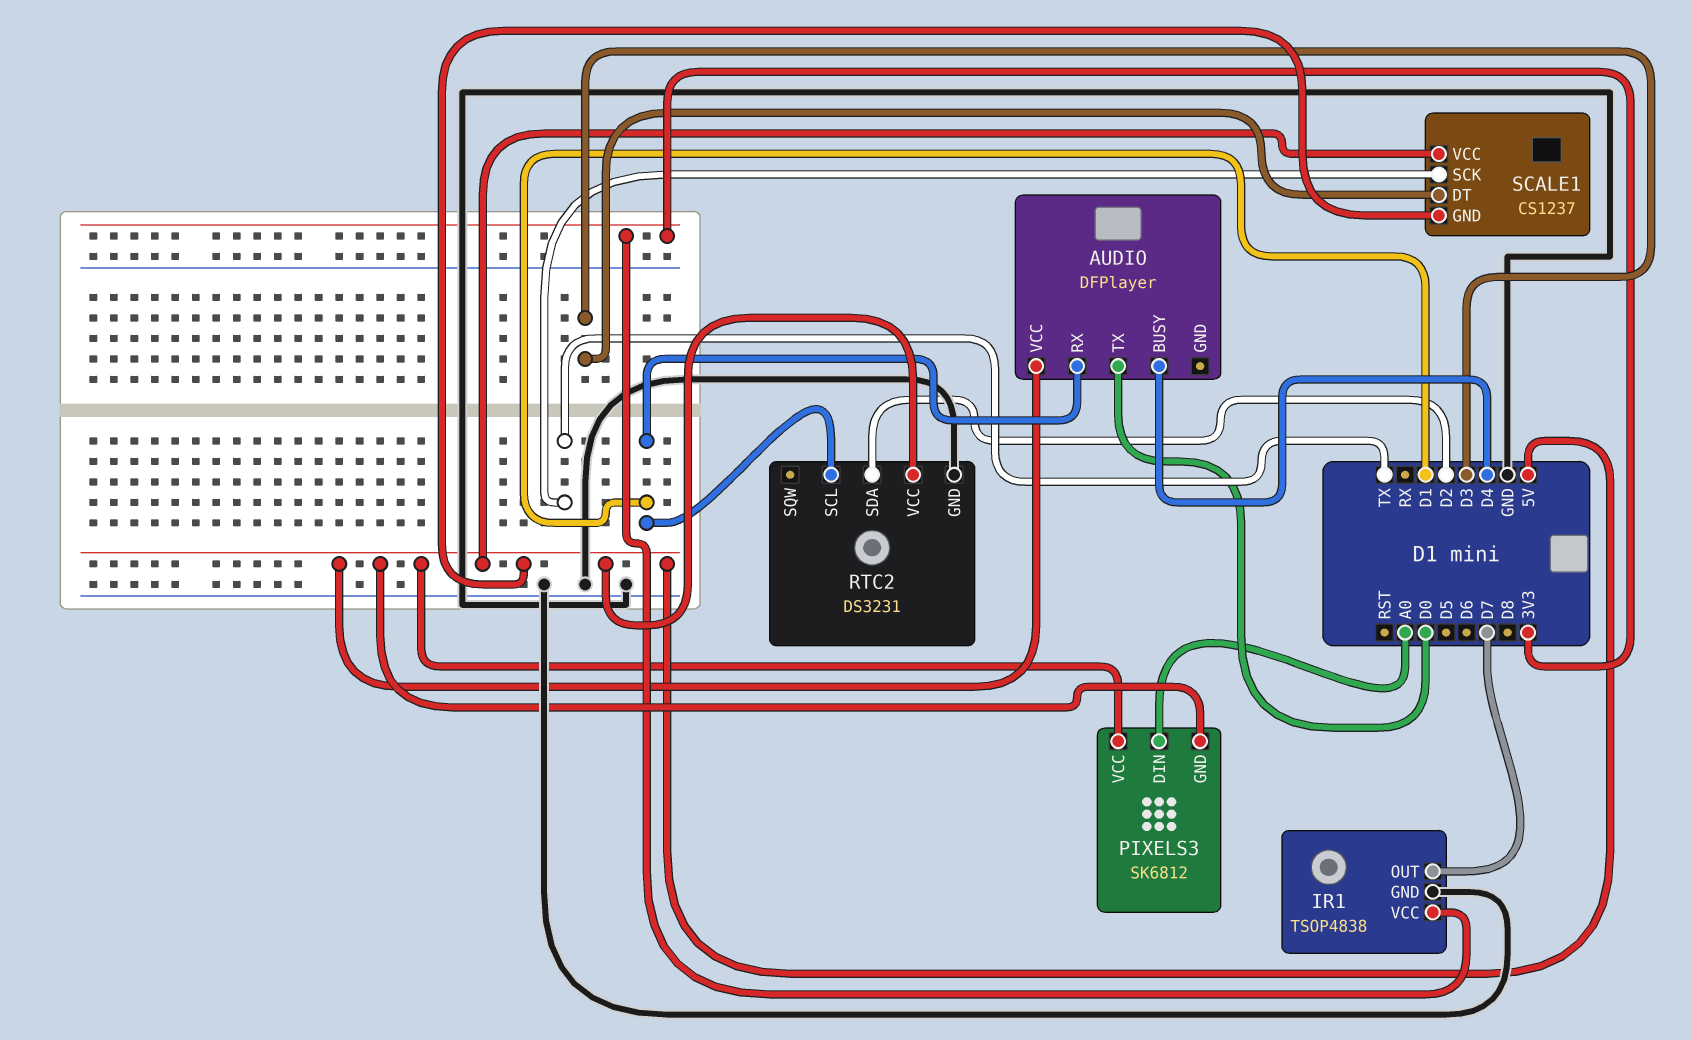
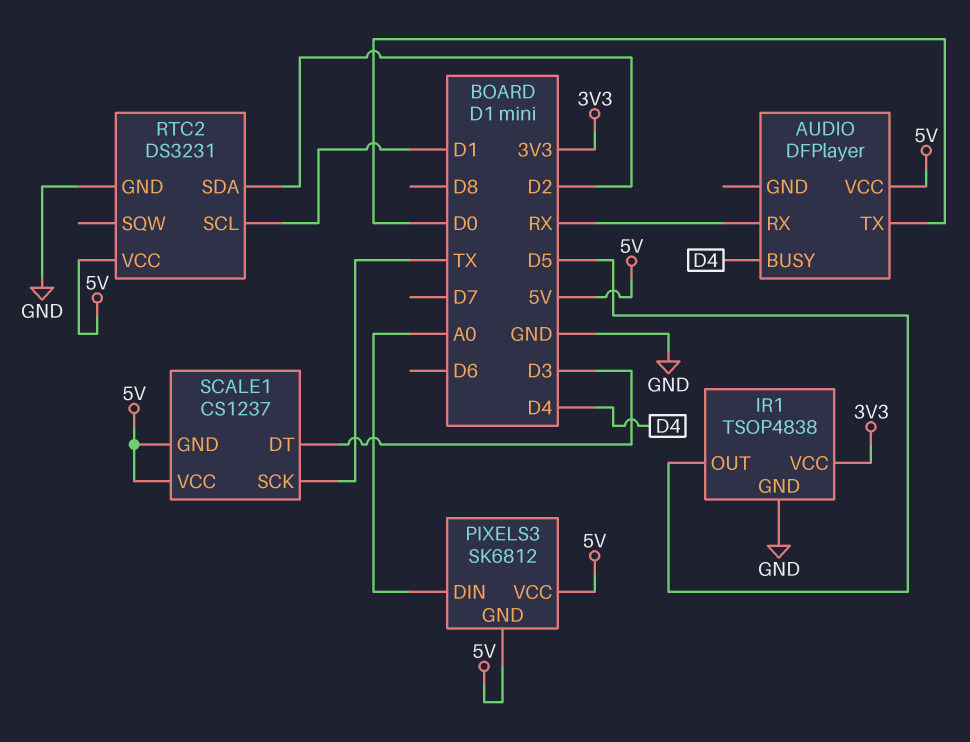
AUDIO pin RX: D1 -> RX
IR1 pin OUT: D7 -> D5

